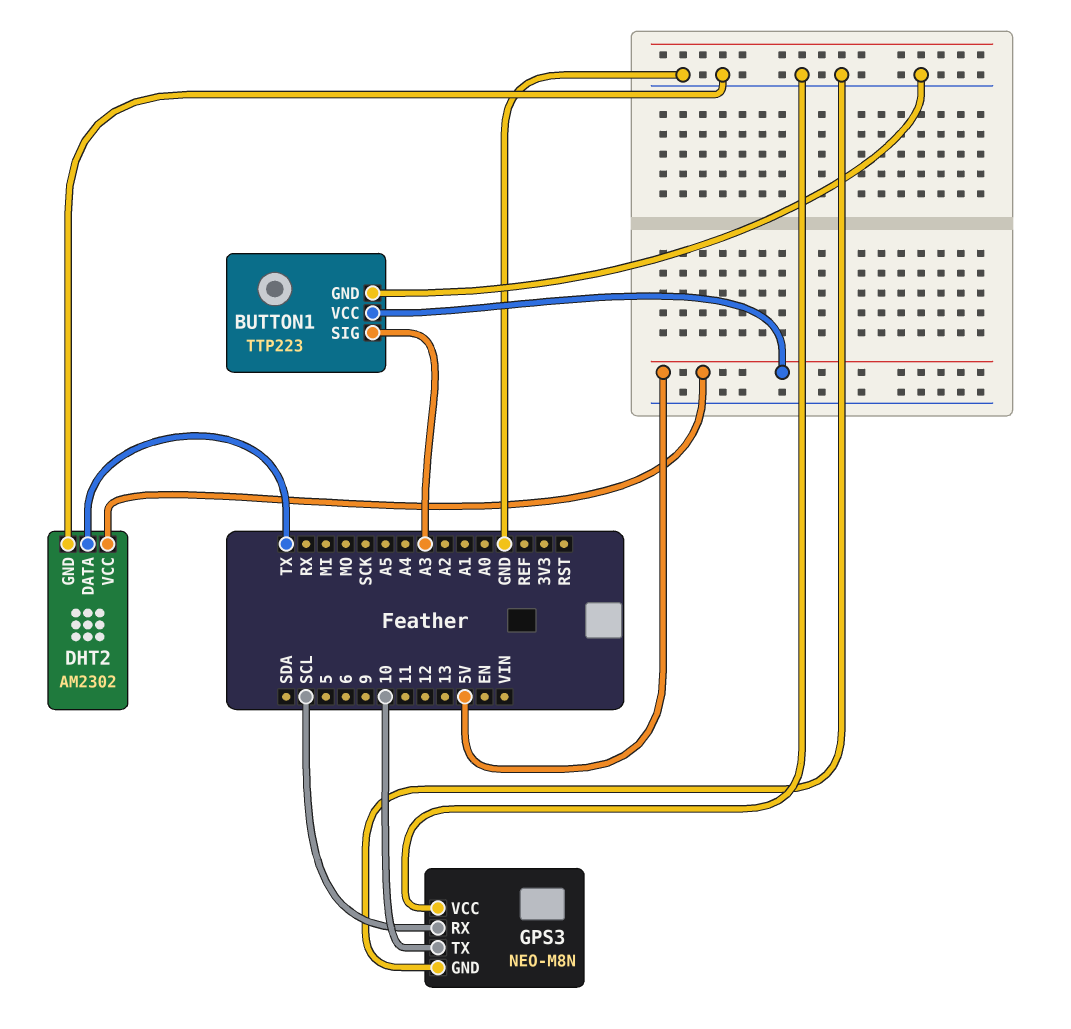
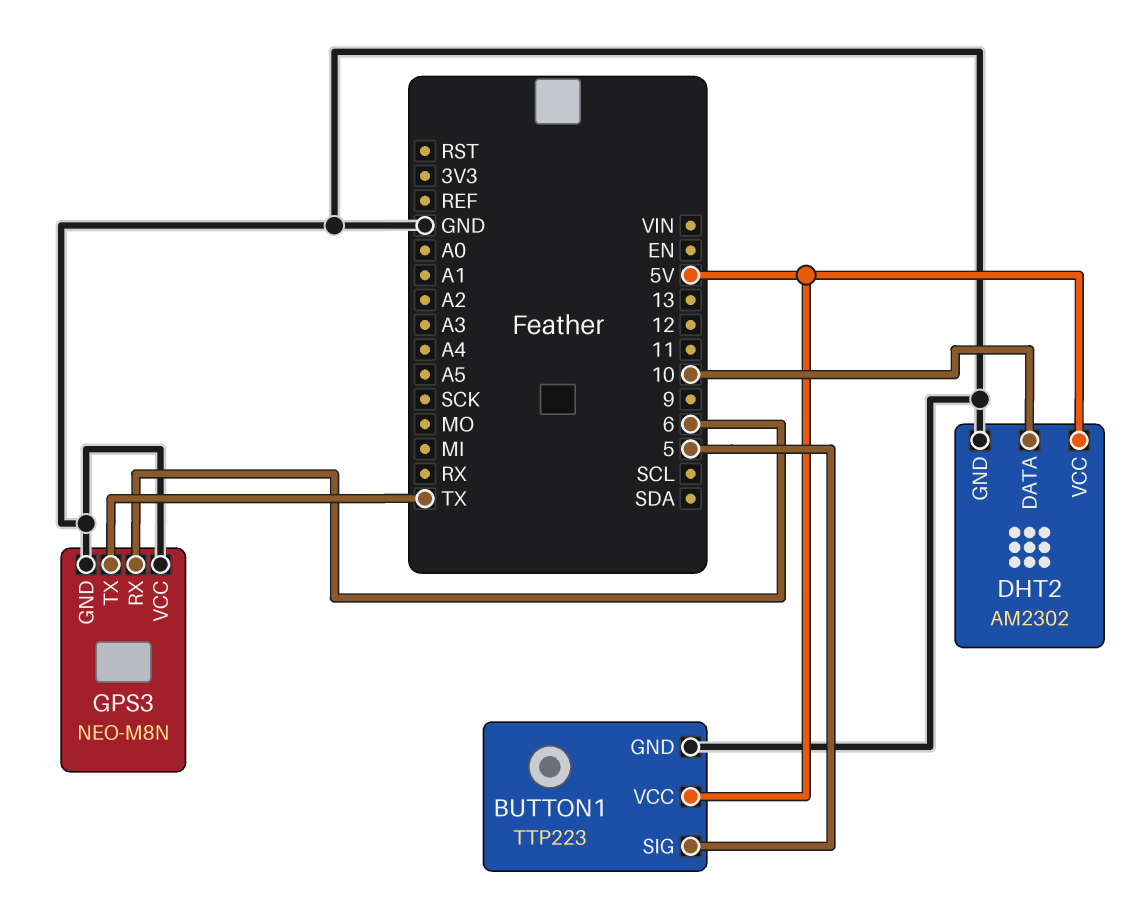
BUTTON1 pin SIG: A3 -> 5
DHT2 pin DATA: TX -> 10
GPS3 pin RX: SCL -> 6
GPS3 pin TX: 10 -> TX

